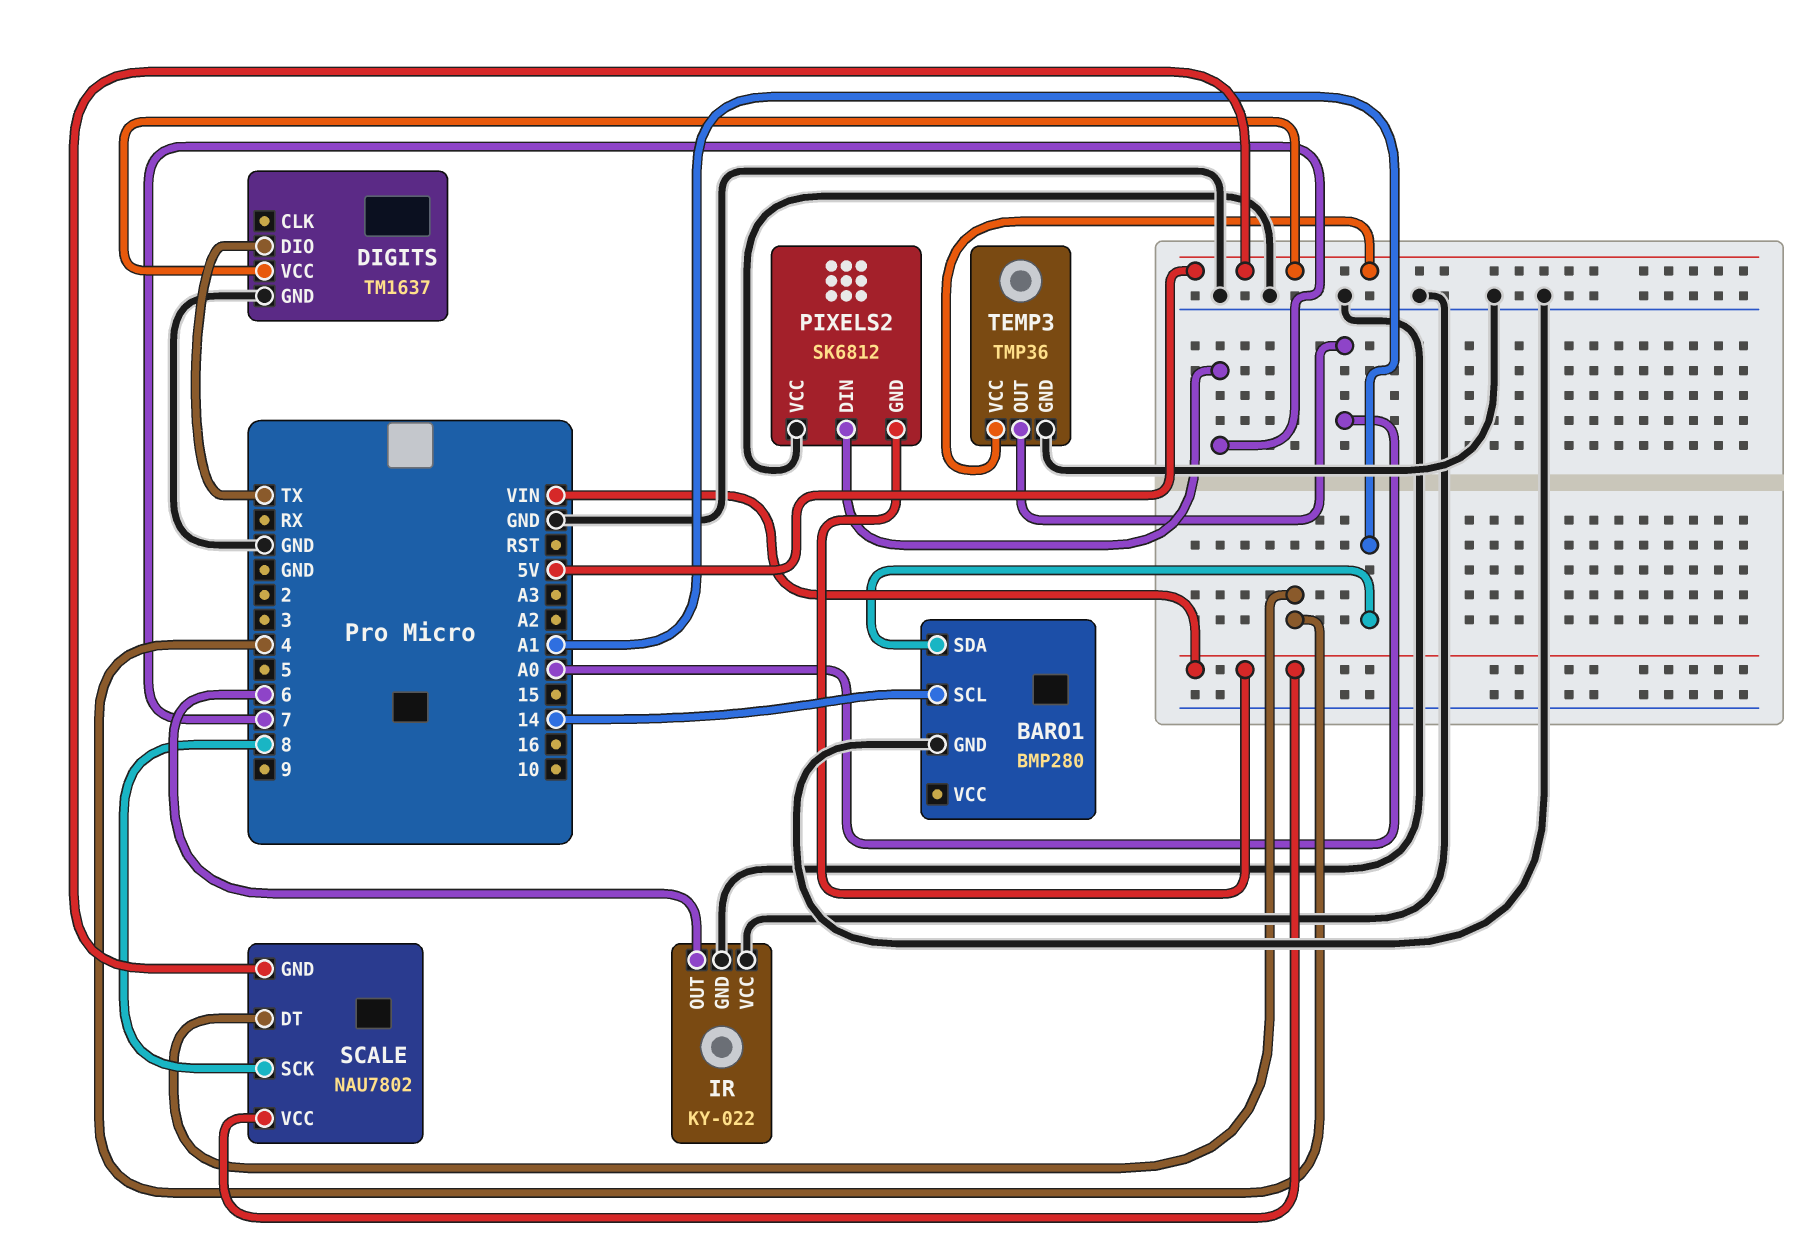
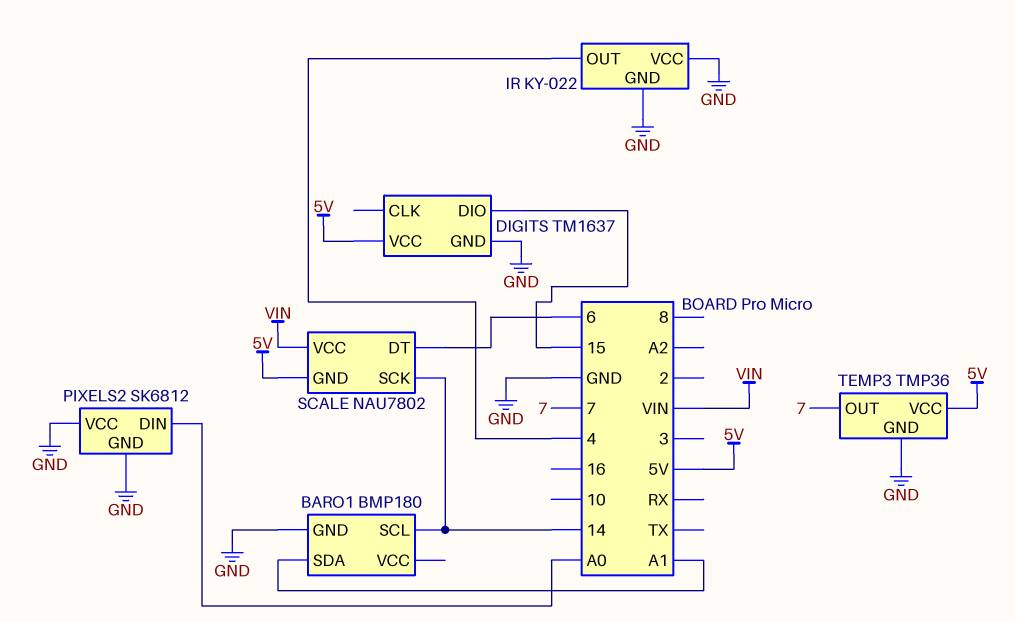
BARO1: BMP280 -> BMP180
DIGITS pin DIO: TX -> 15
IR pin OUT: 6 -> 4
PIXELS2 pin DIN: 7 -> A0
PIXELS2 pin GND: VIN -> GND
SCALE pin DT: 4 -> 6
SCALE pin SCK: 8 -> 14
TEMP3 pin OUT: A0 -> 7

